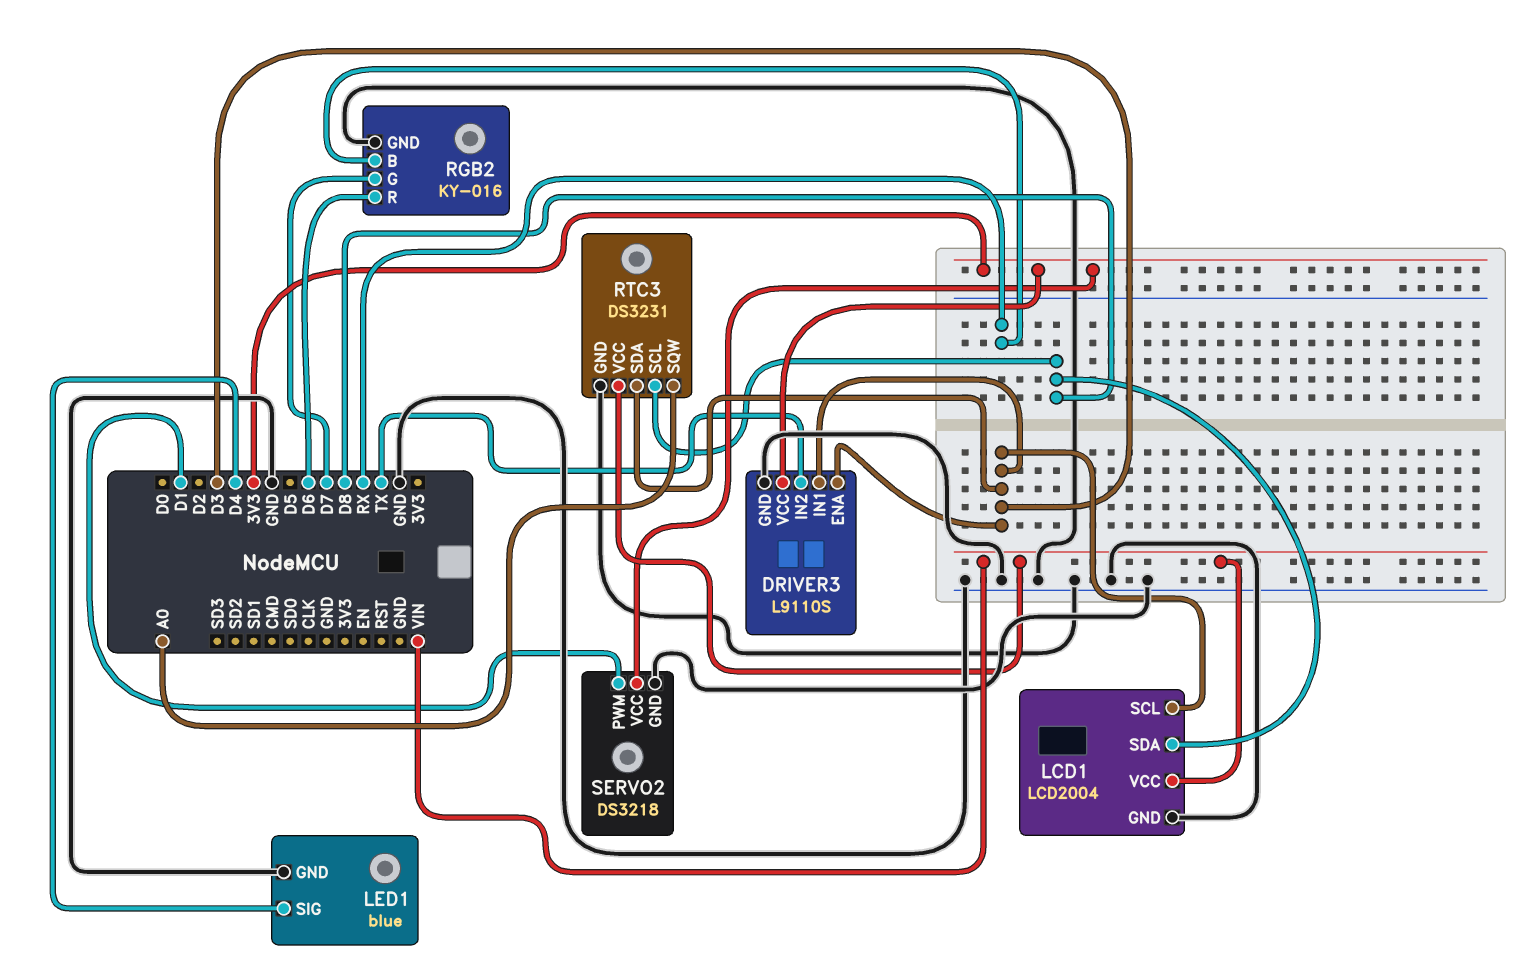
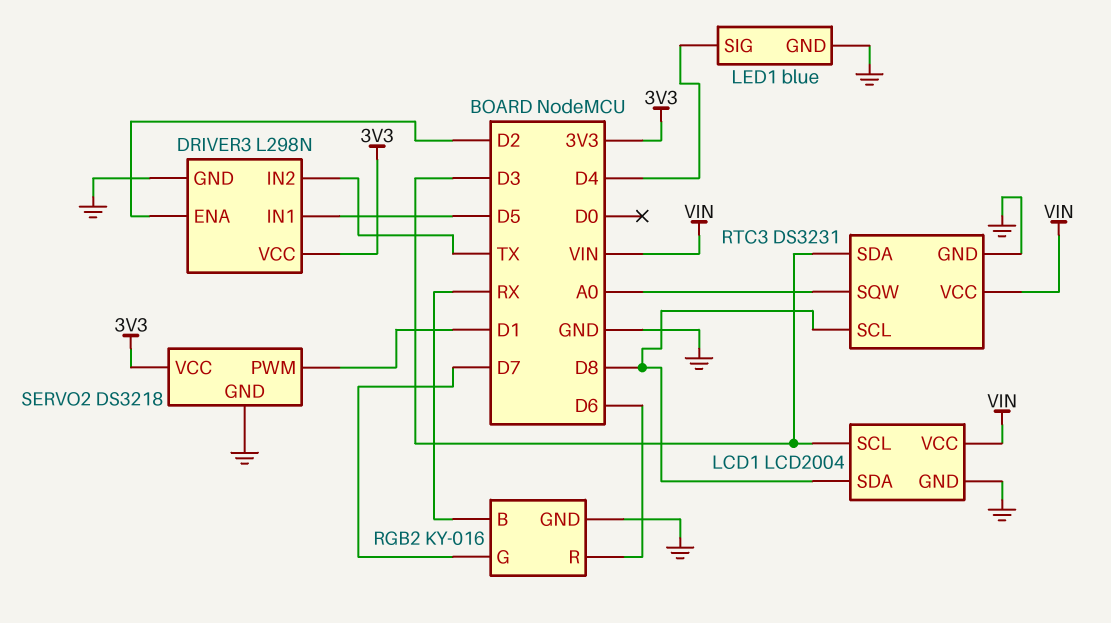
DRIVER3: L9110S -> L298N
DRIVER3 pin ENA: D3 -> D2
DRIVER3 pin IN1: D3 -> D5

